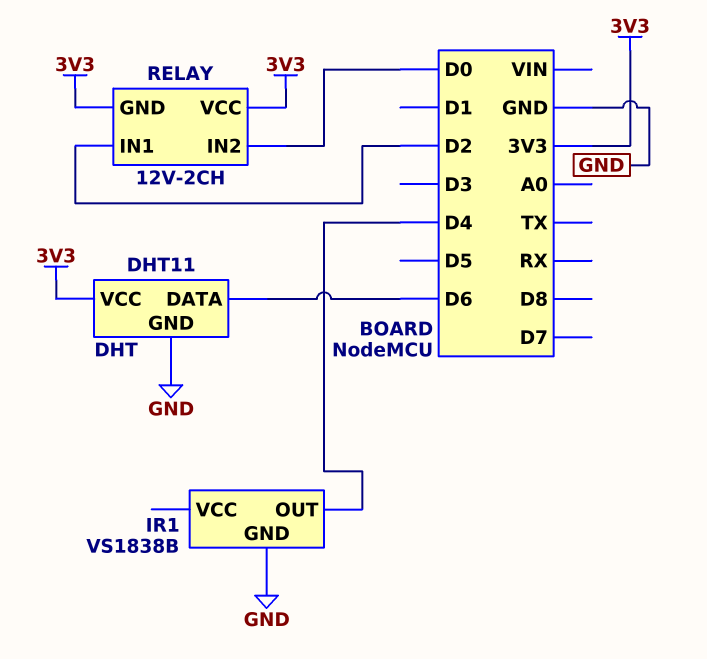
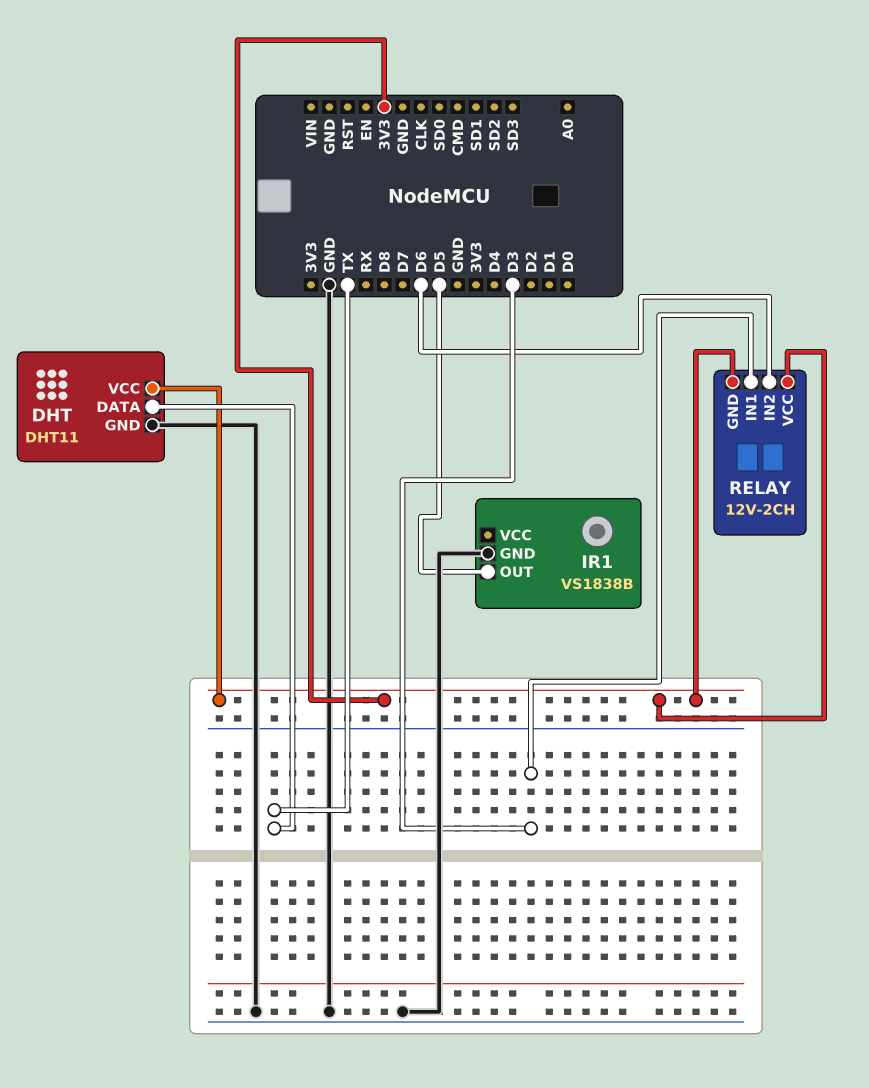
DHT pin DATA: D6 -> TX
IR1 pin OUT: D4 -> D5
RELAY pin IN1: D2 -> D3
RELAY pin IN2: D0 -> D6

